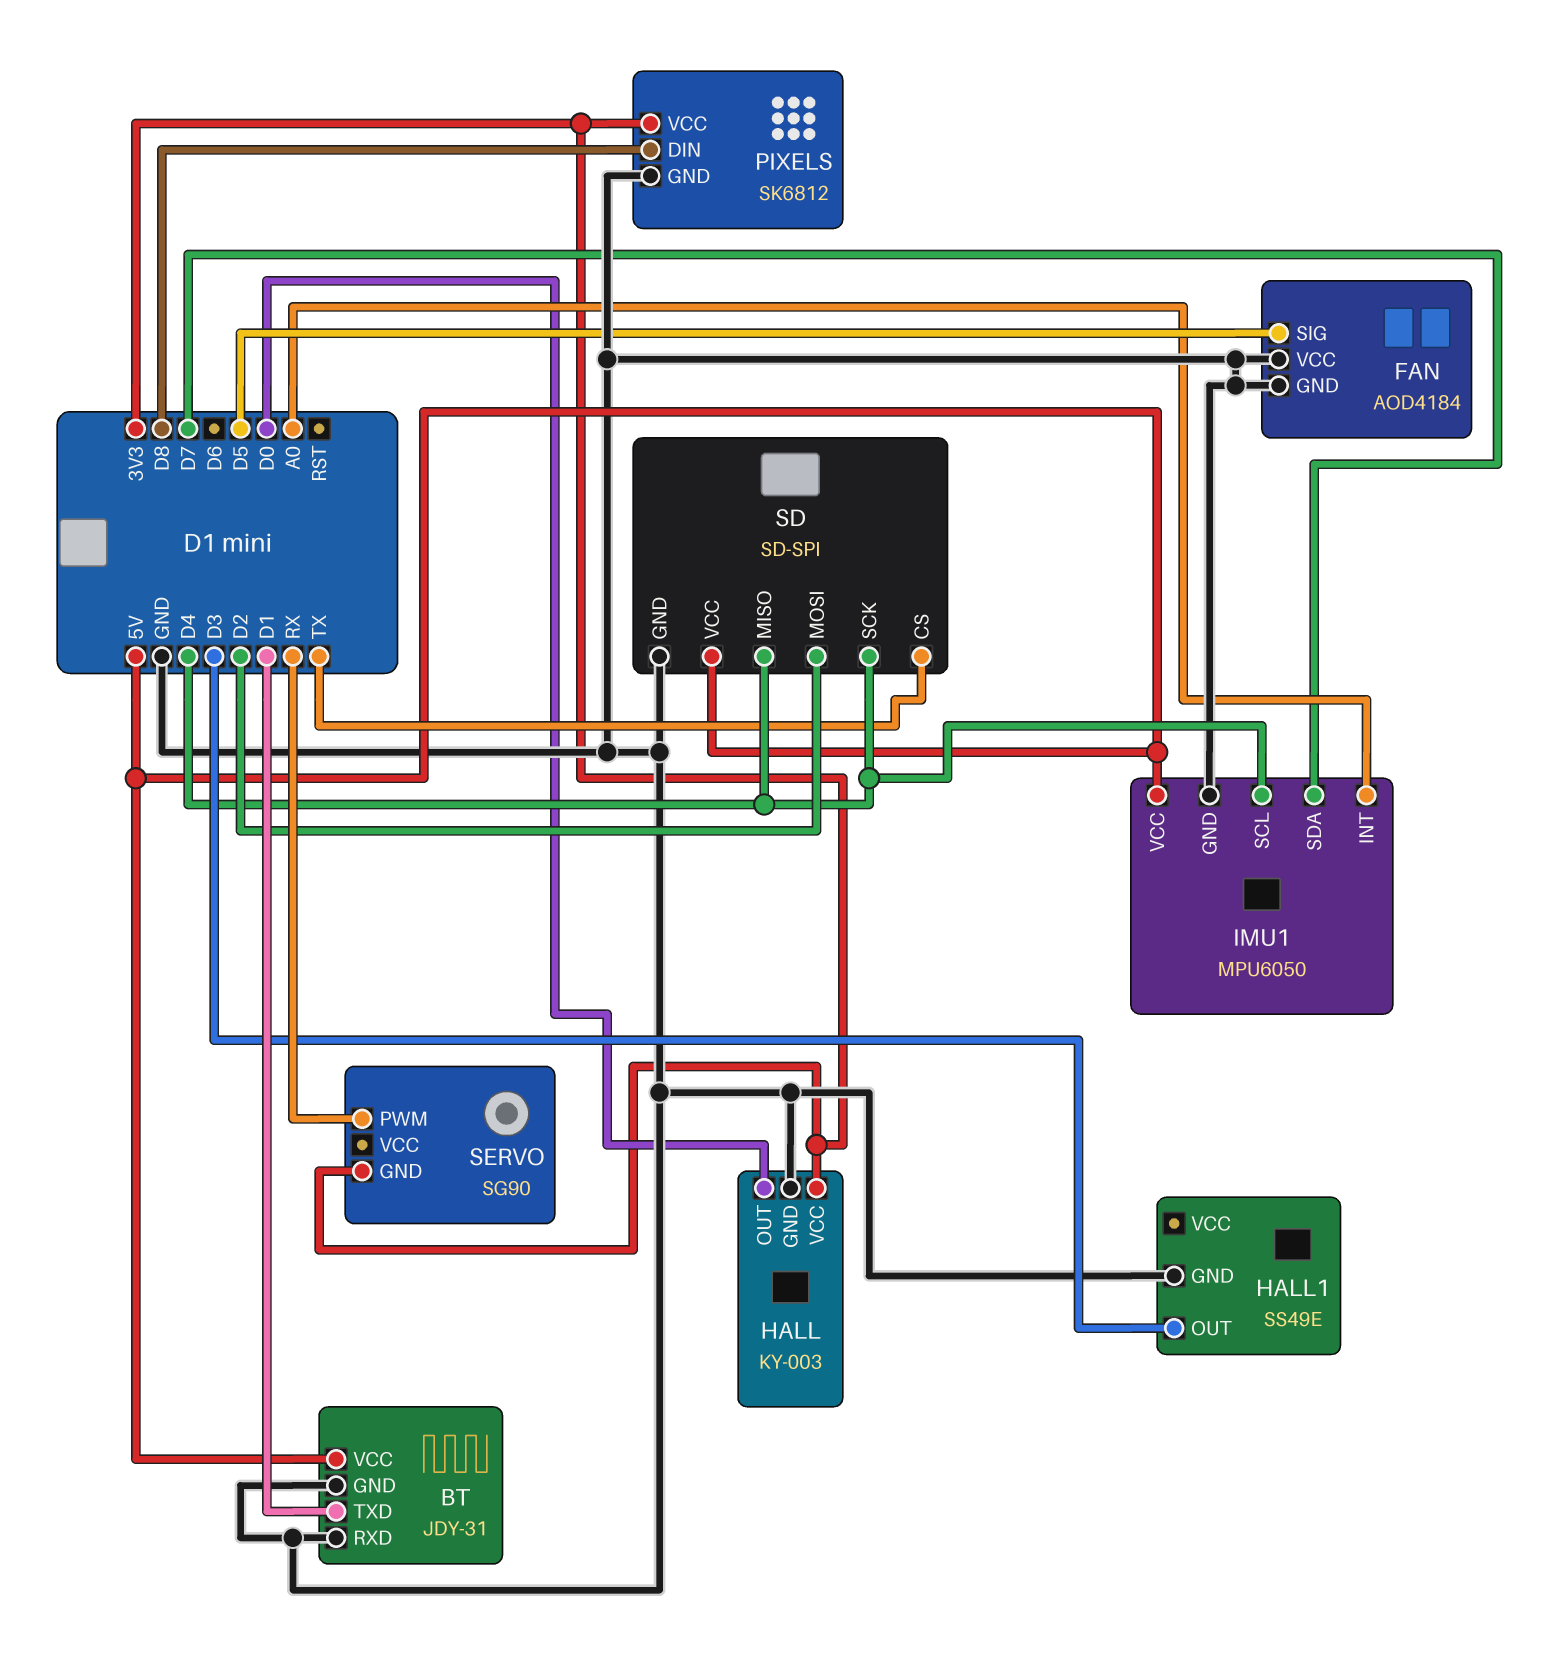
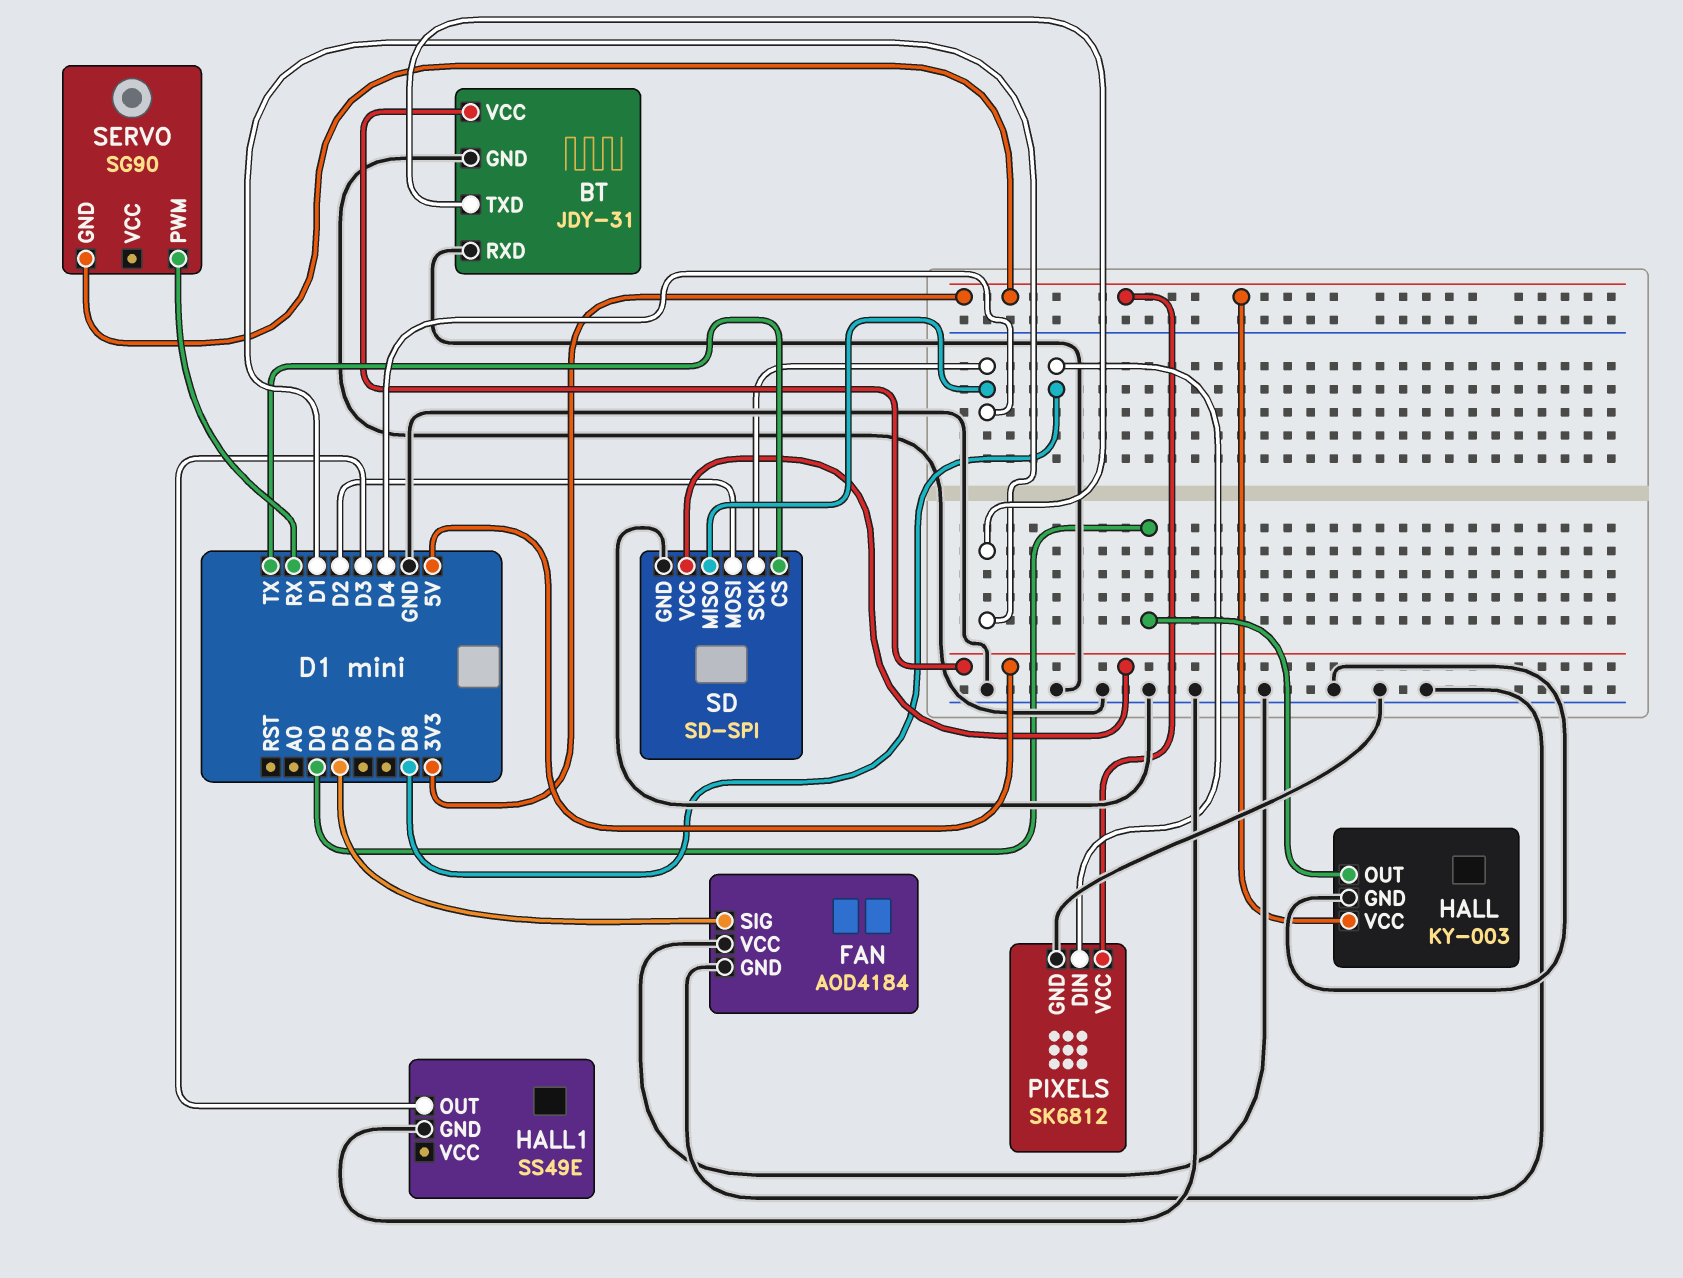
IMU1: MPU6050 -> none
IMU1 pin GND: GND -> none
IMU1 pin INT: A0 -> none
IMU1 pin SCL: D4 -> none
IMU1 pin SDA: D7 -> none
IMU1 pin VCC: 5V -> none

